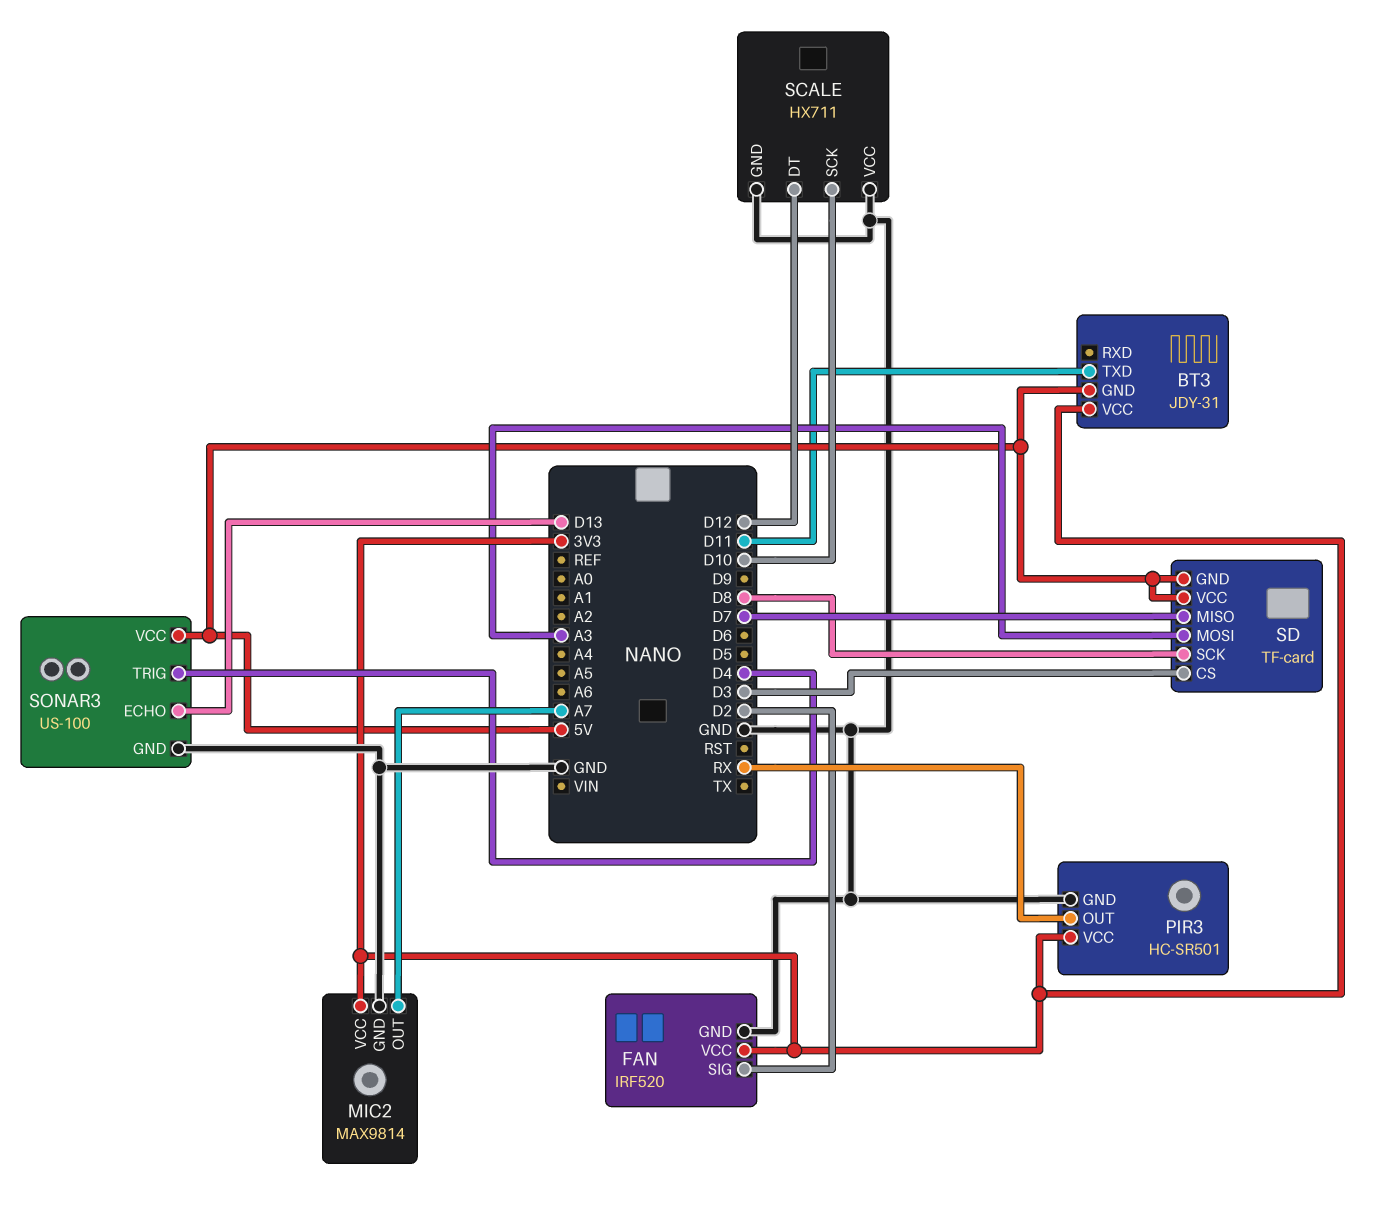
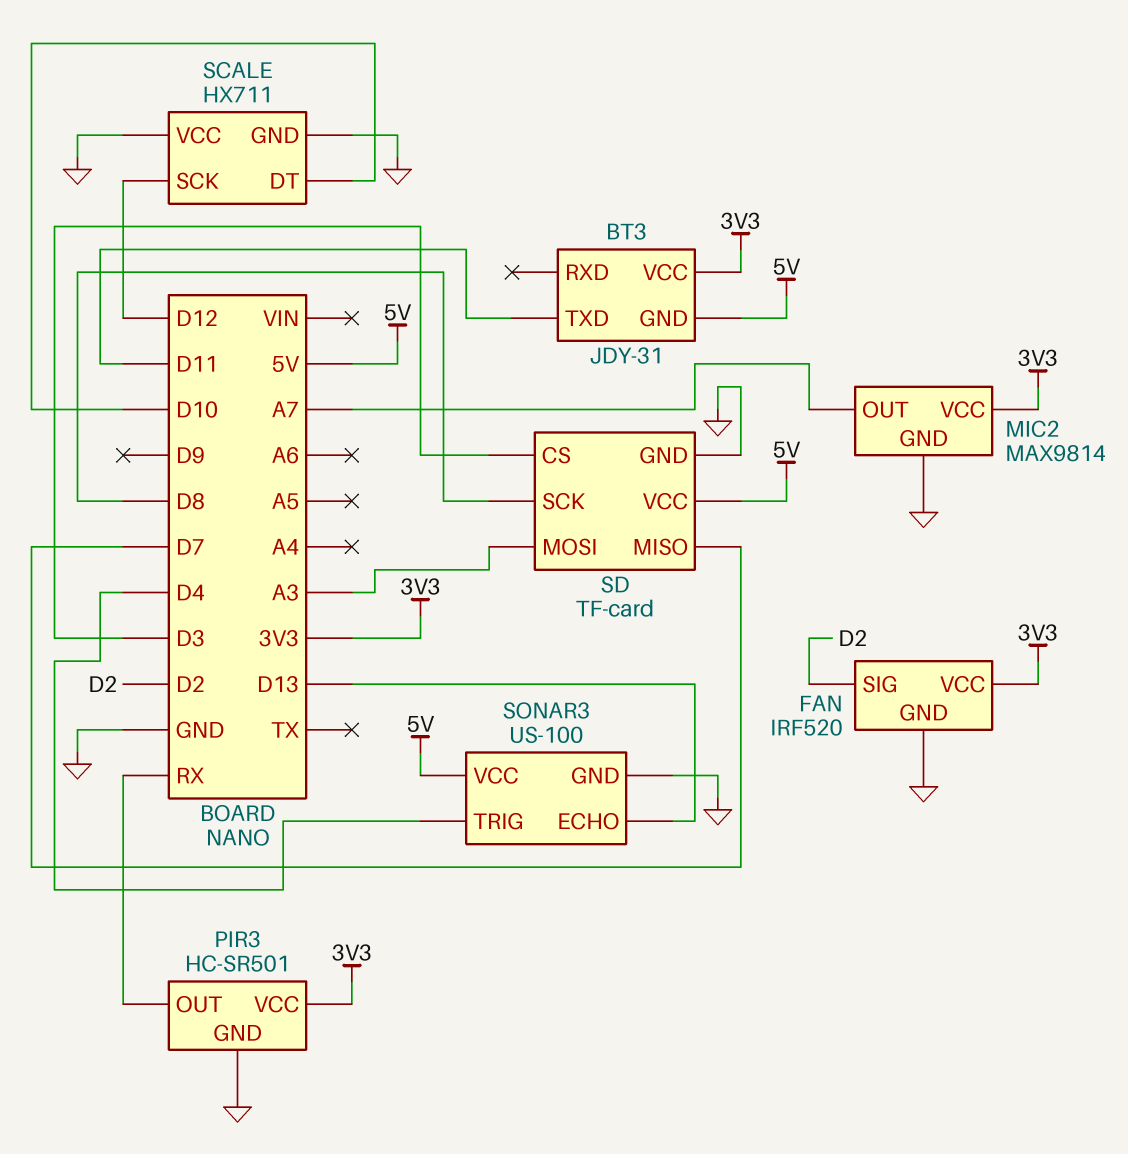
SCALE pin DT: D12 -> D10
SCALE pin SCK: D10 -> D12
SD pin GND: 5V -> GND

